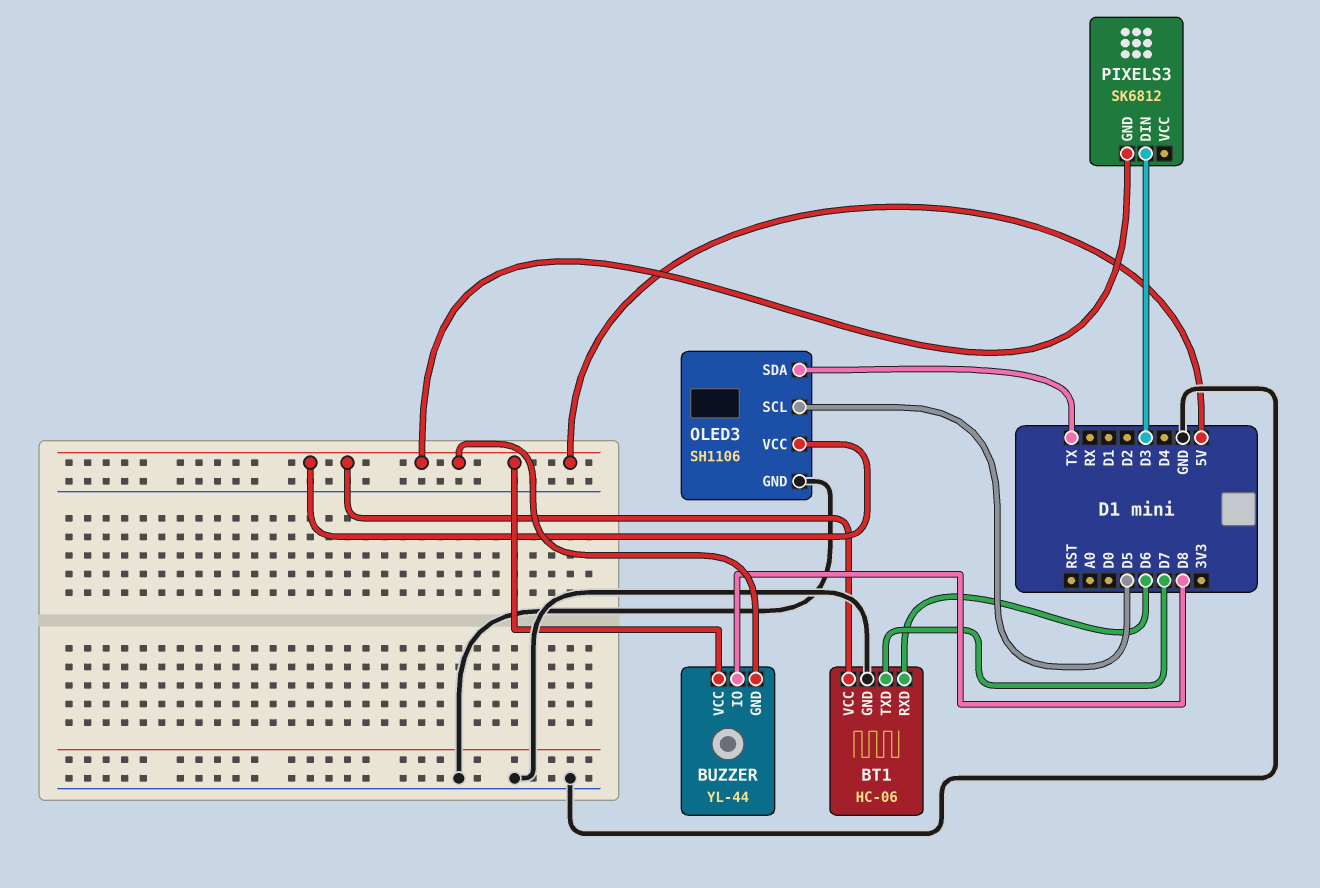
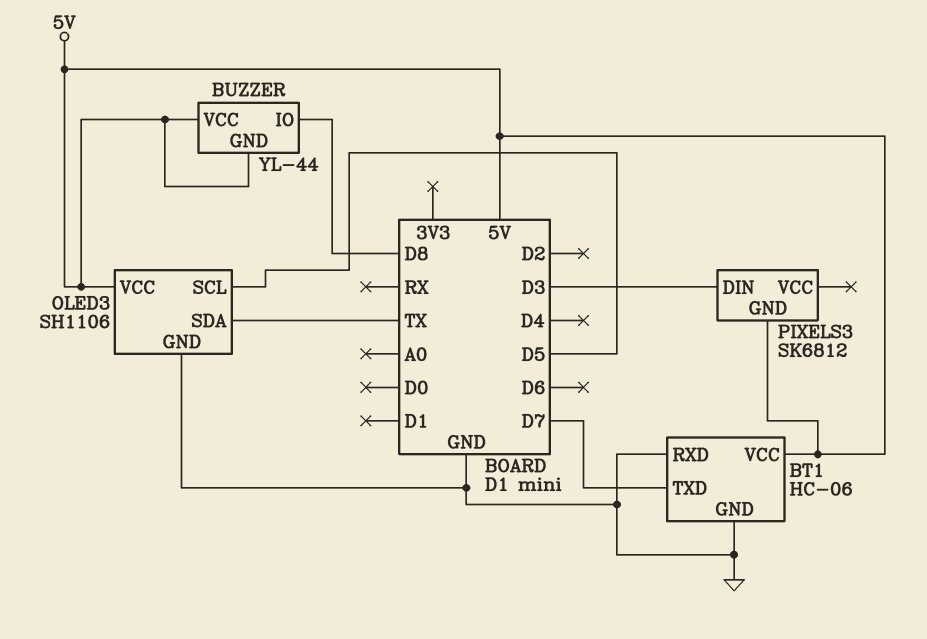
BT1 pin RXD: D6 -> GND

